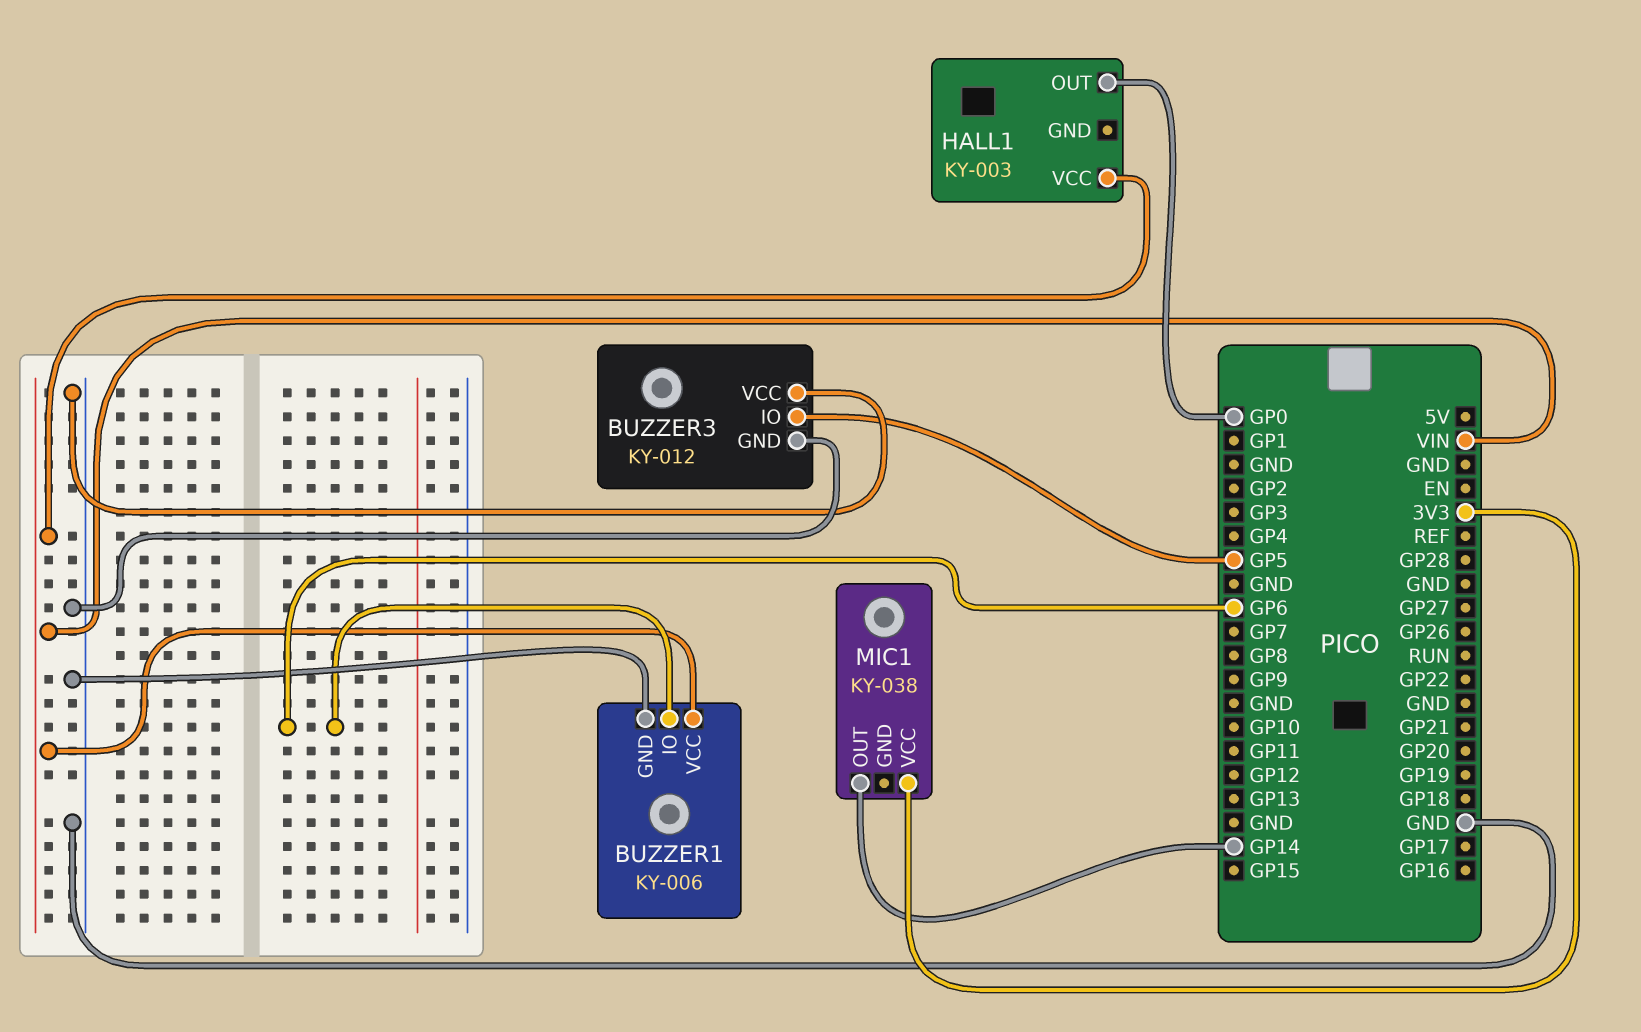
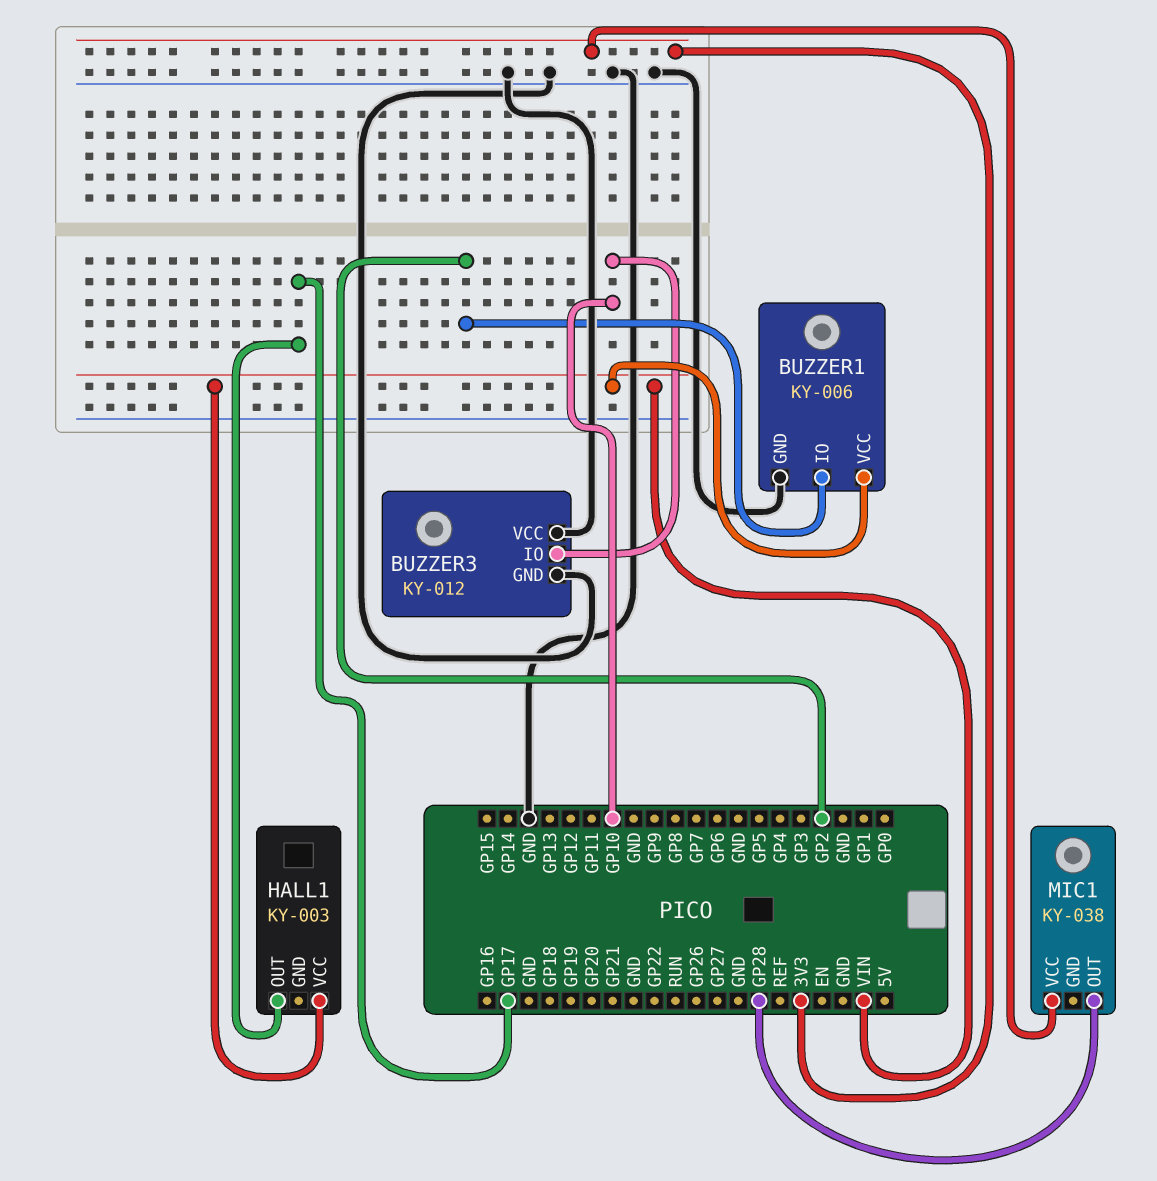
BUZZER1 pin IO: GP6 -> GP2
BUZZER3 pin IO: GP5 -> GP10
HALL1 pin OUT: GP0 -> GP17
MIC1 pin OUT: GP14 -> GP28

